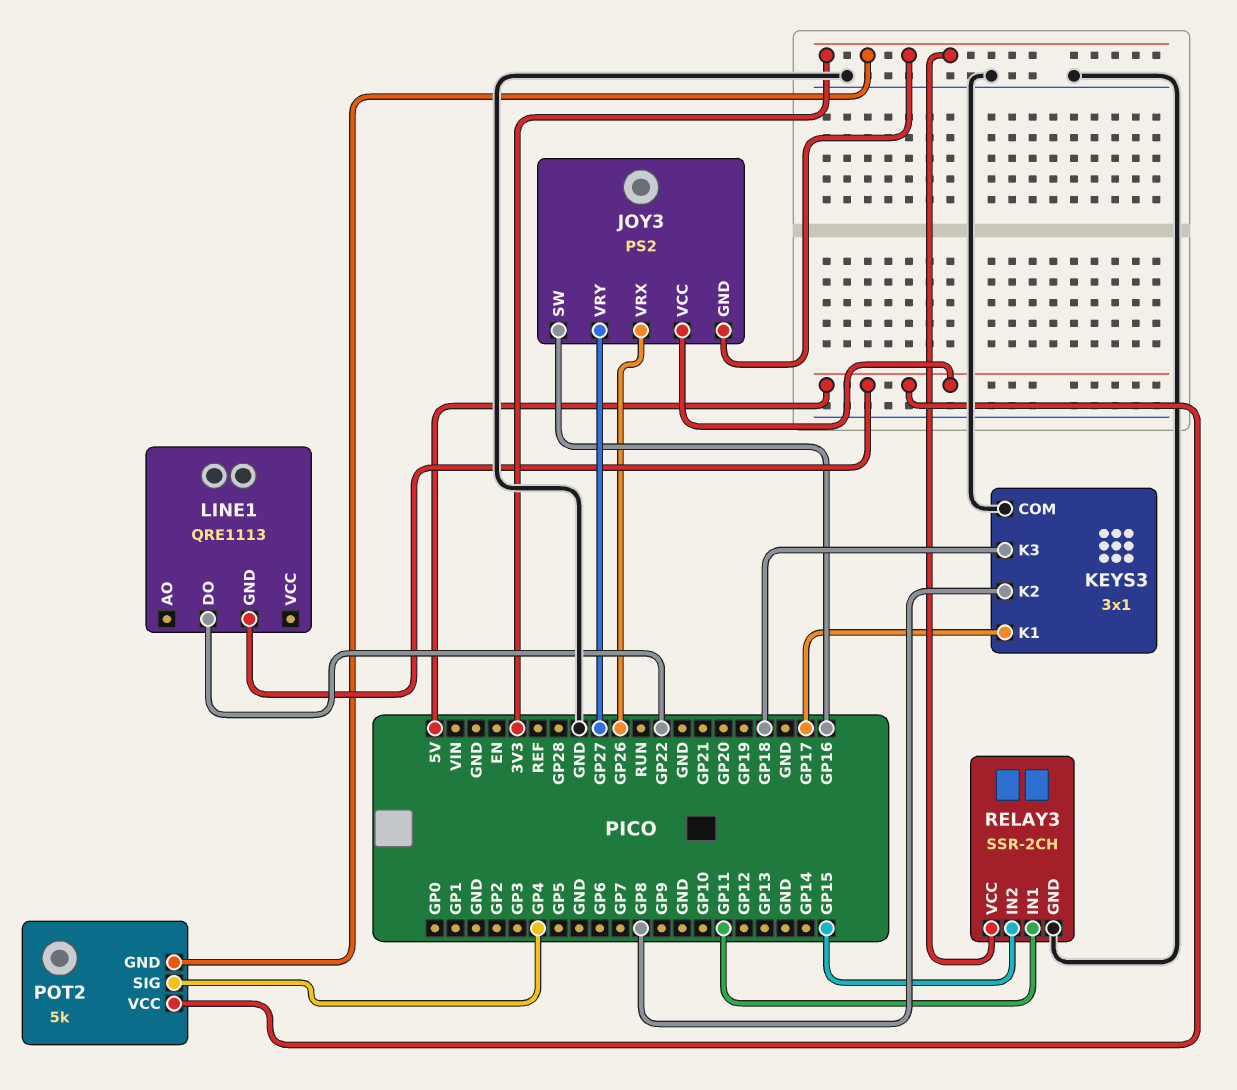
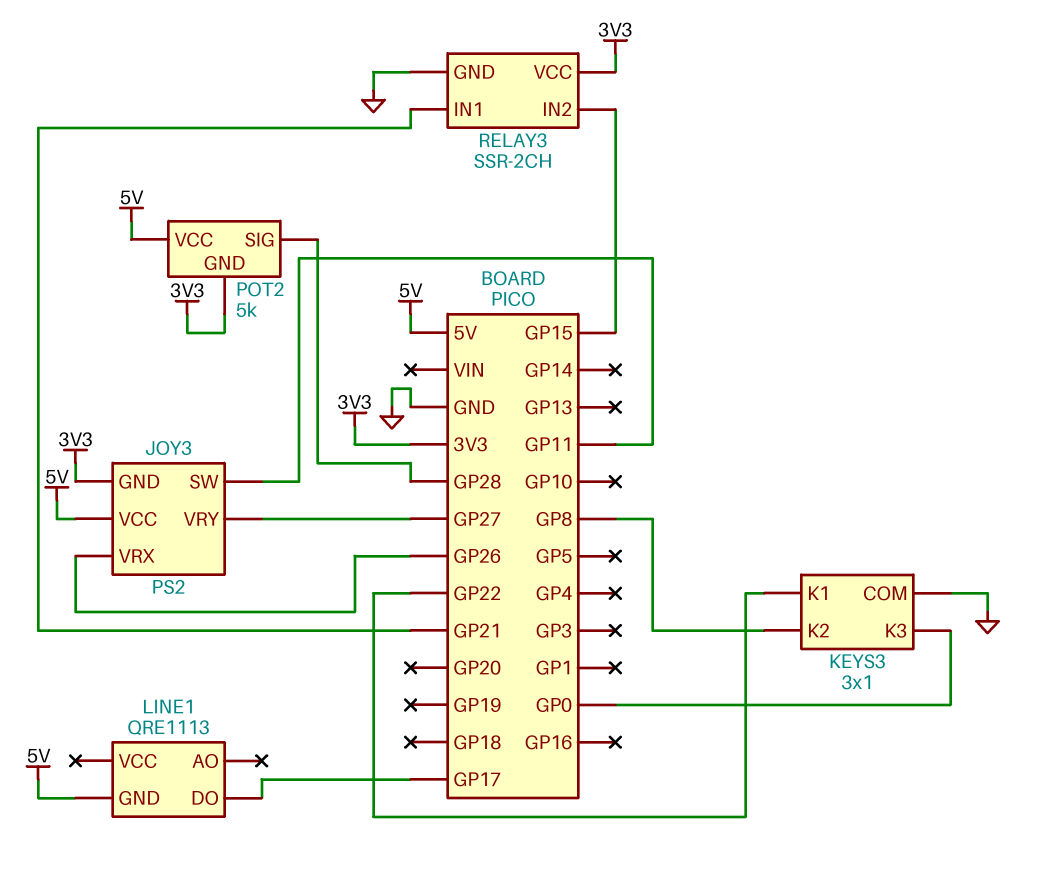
JOY3 pin SW: GP16 -> GP11
KEYS3 pin K1: GP17 -> GP22
KEYS3 pin K3: GP18 -> GP0
LINE1 pin DO: GP22 -> GP17
POT2 pin SIG: GP4 -> GP28
RELAY3 pin IN1: GP11 -> GP21

